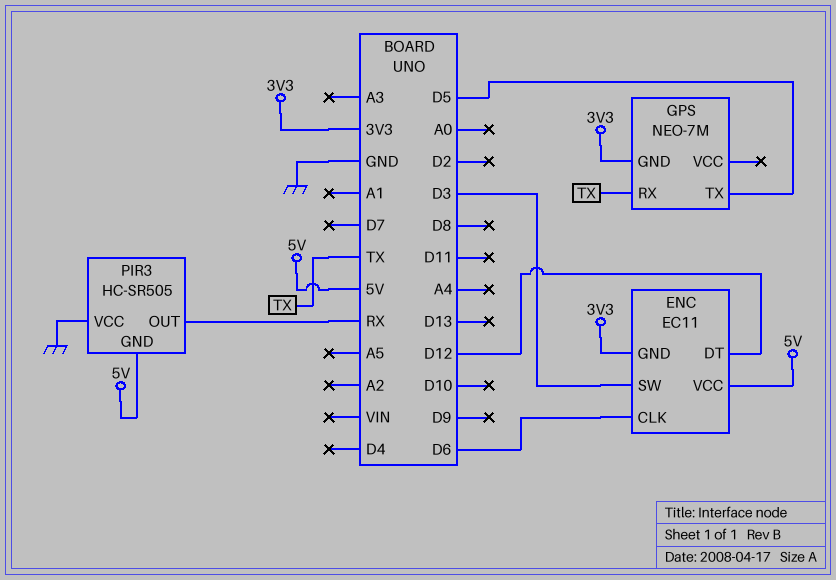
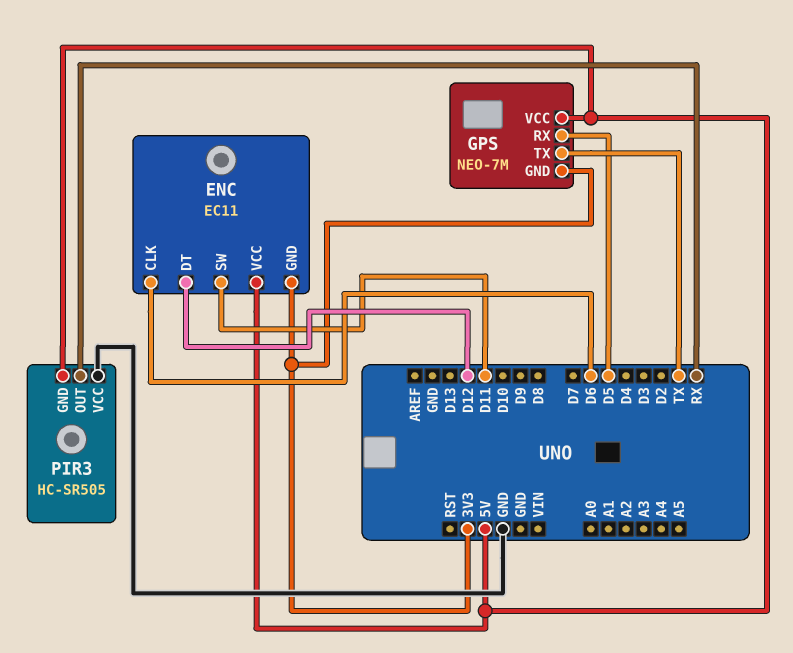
ENC pin SW: D3 -> D11
GPS pin RX: TX -> D5
GPS pin TX: D5 -> TX
GPS pin VCC: none -> 5V

